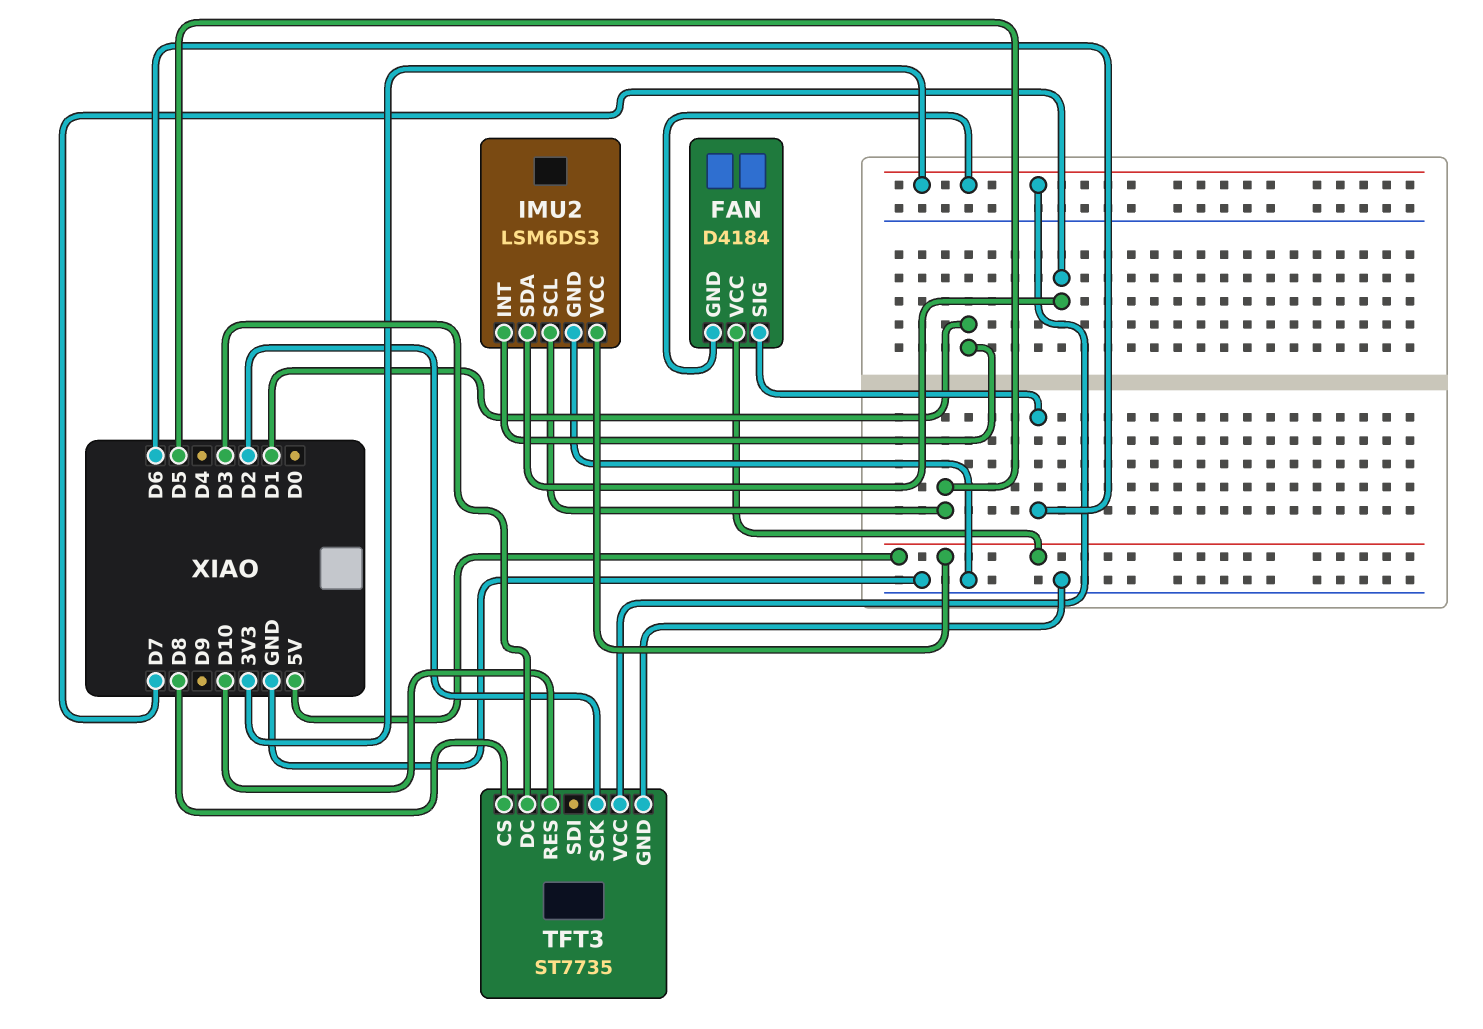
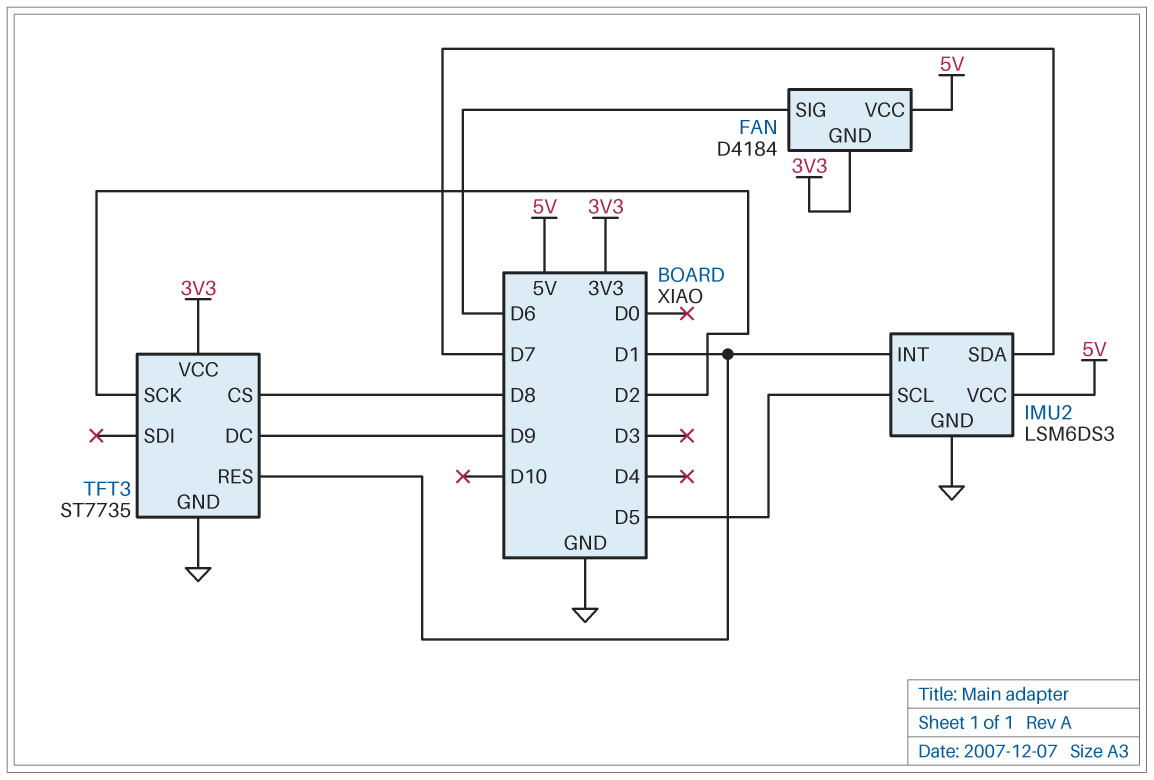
TFT3 pin DC: D3 -> D9
TFT3 pin RES: D10 -> D1

